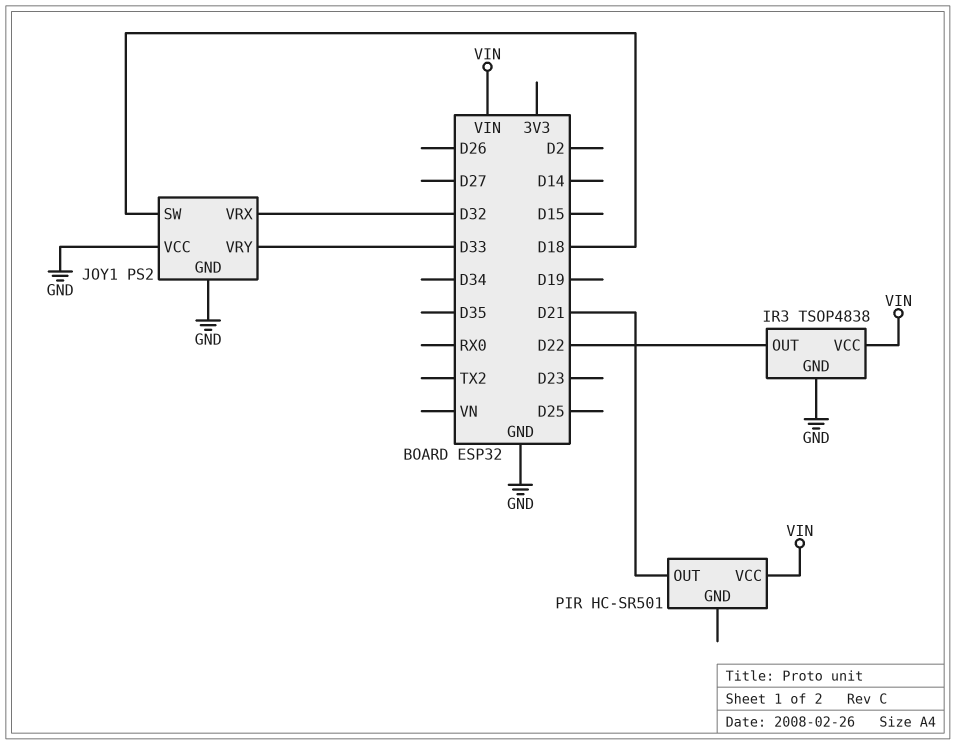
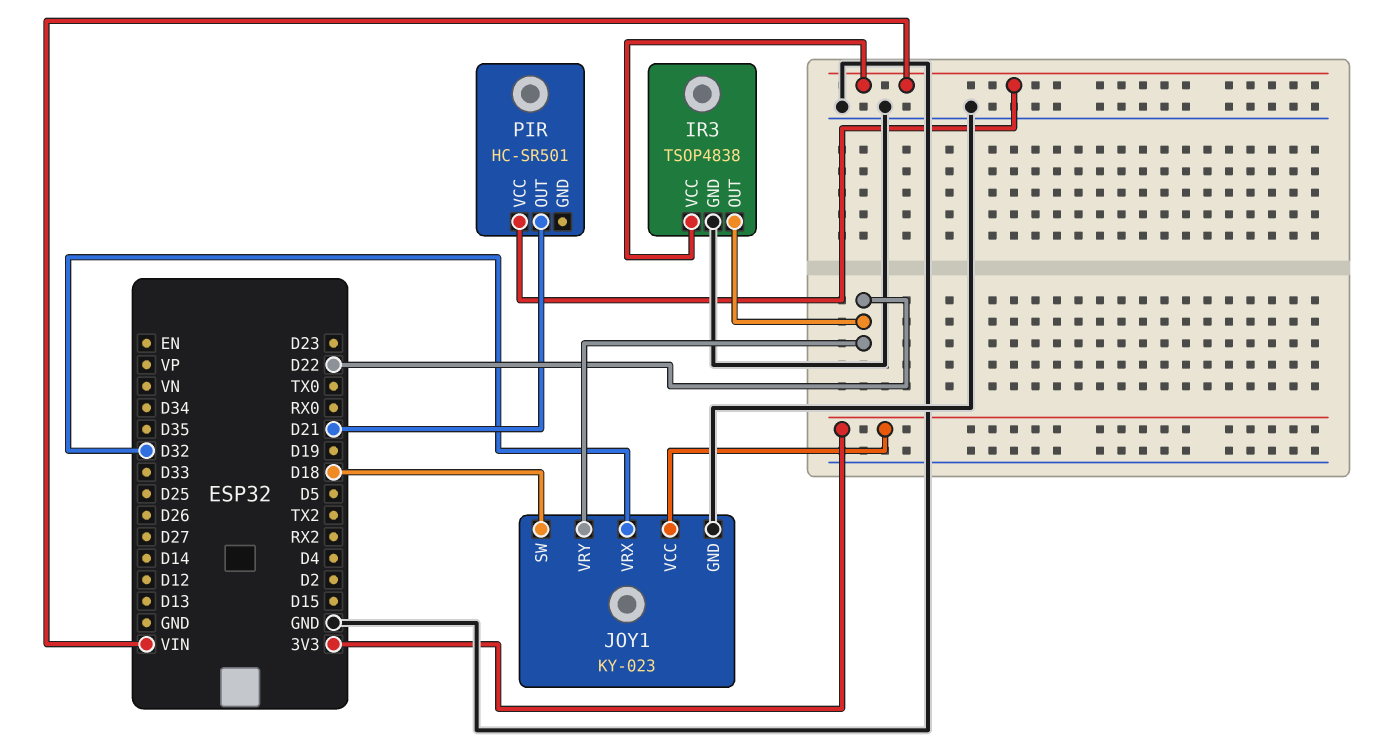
JOY1: PS2 -> KY-023
JOY1 pin VCC: GND -> 3V3
JOY1 pin VRY: D33 -> D22

